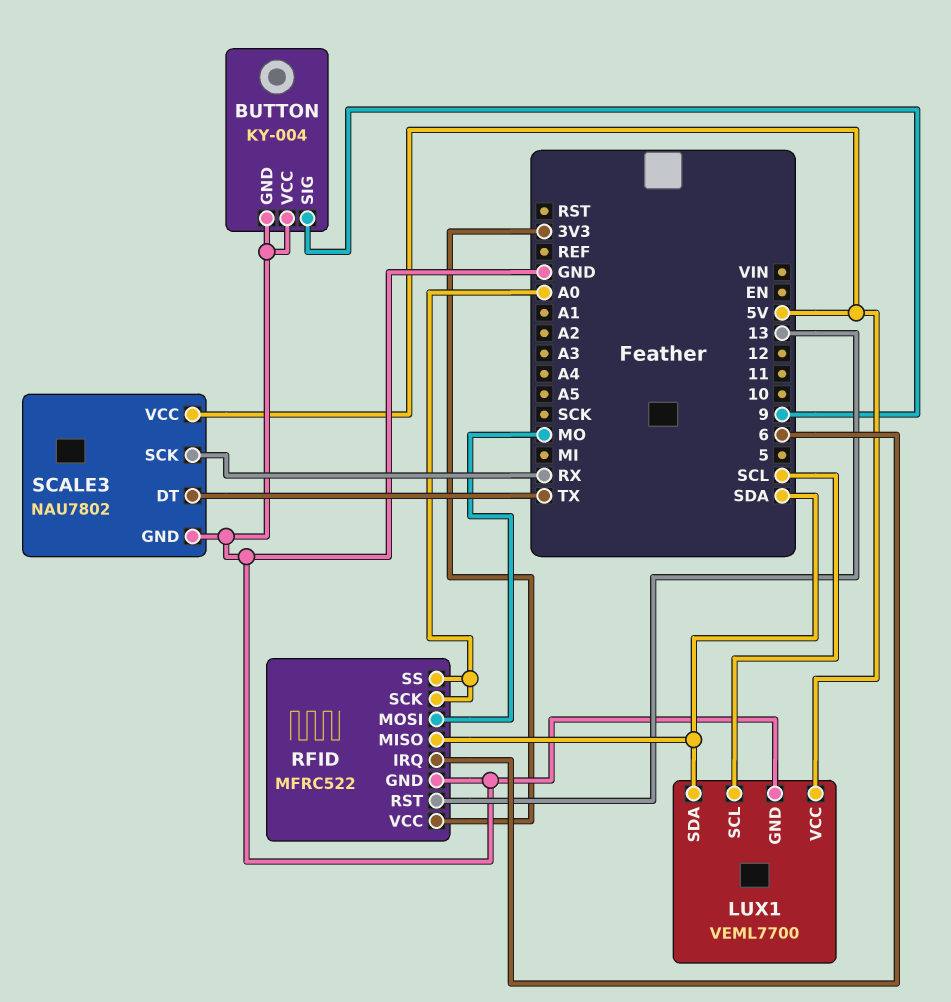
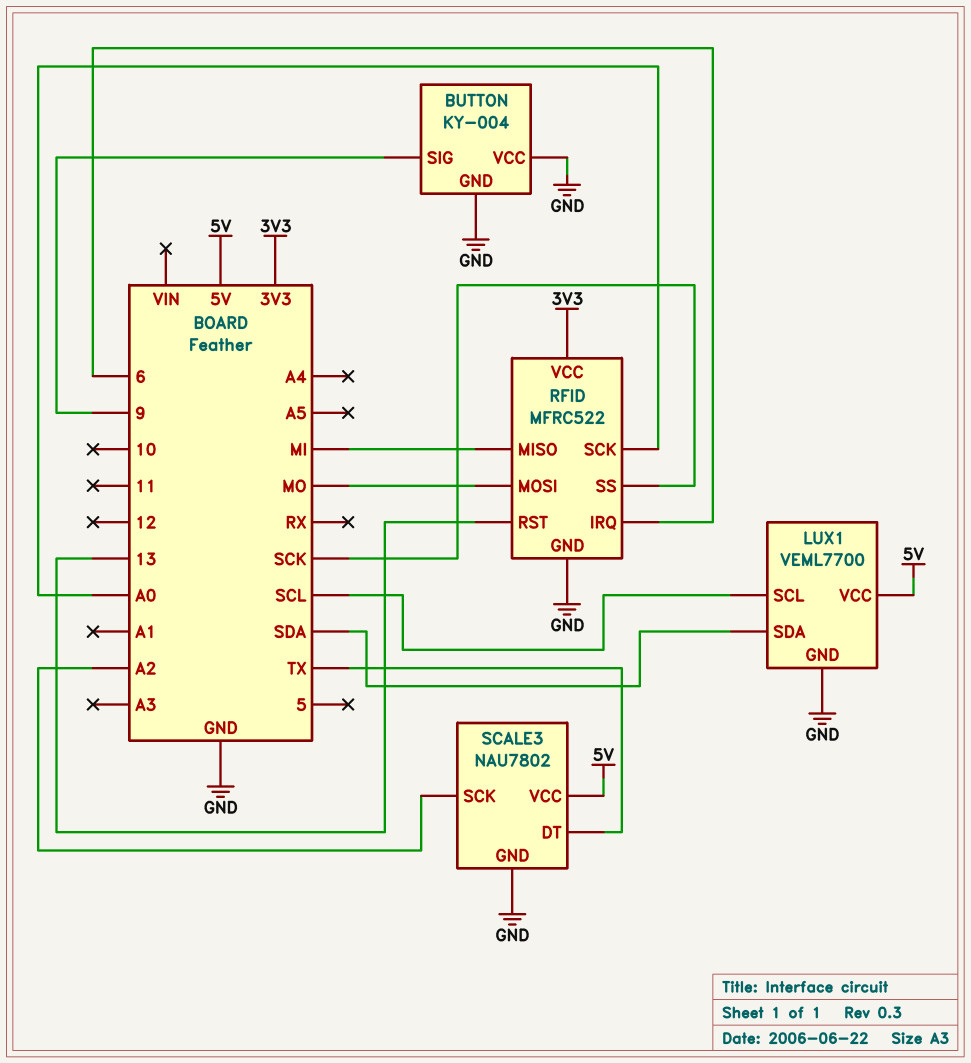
RFID pin MISO: SDA -> MI
RFID pin SS: A0 -> SCK
SCALE3 pin SCK: RX -> A2

